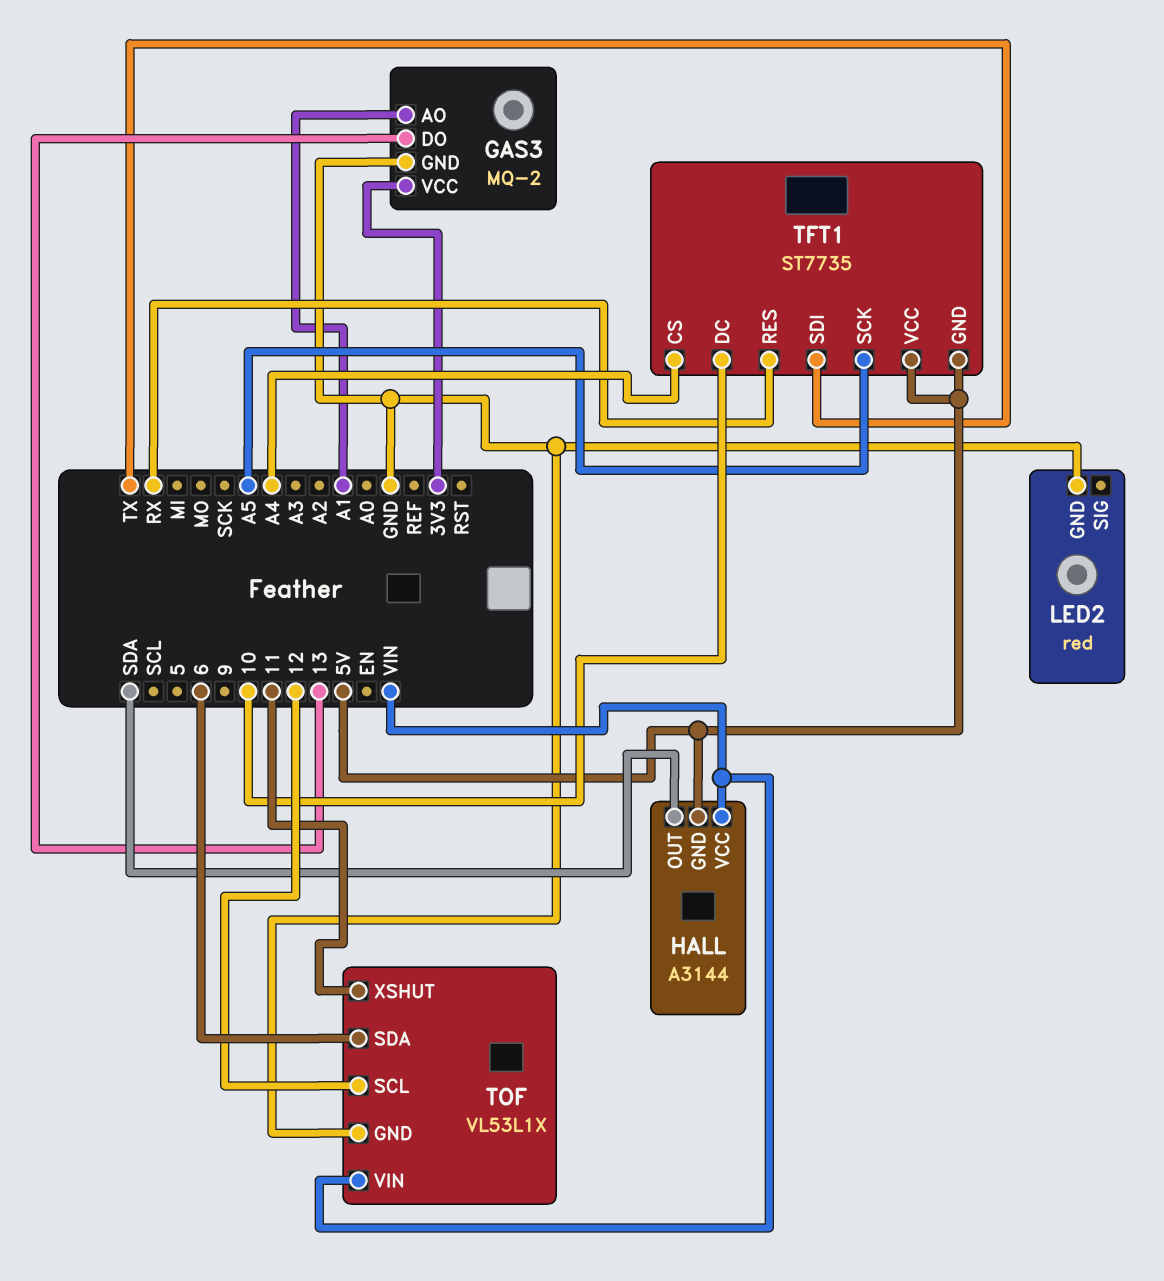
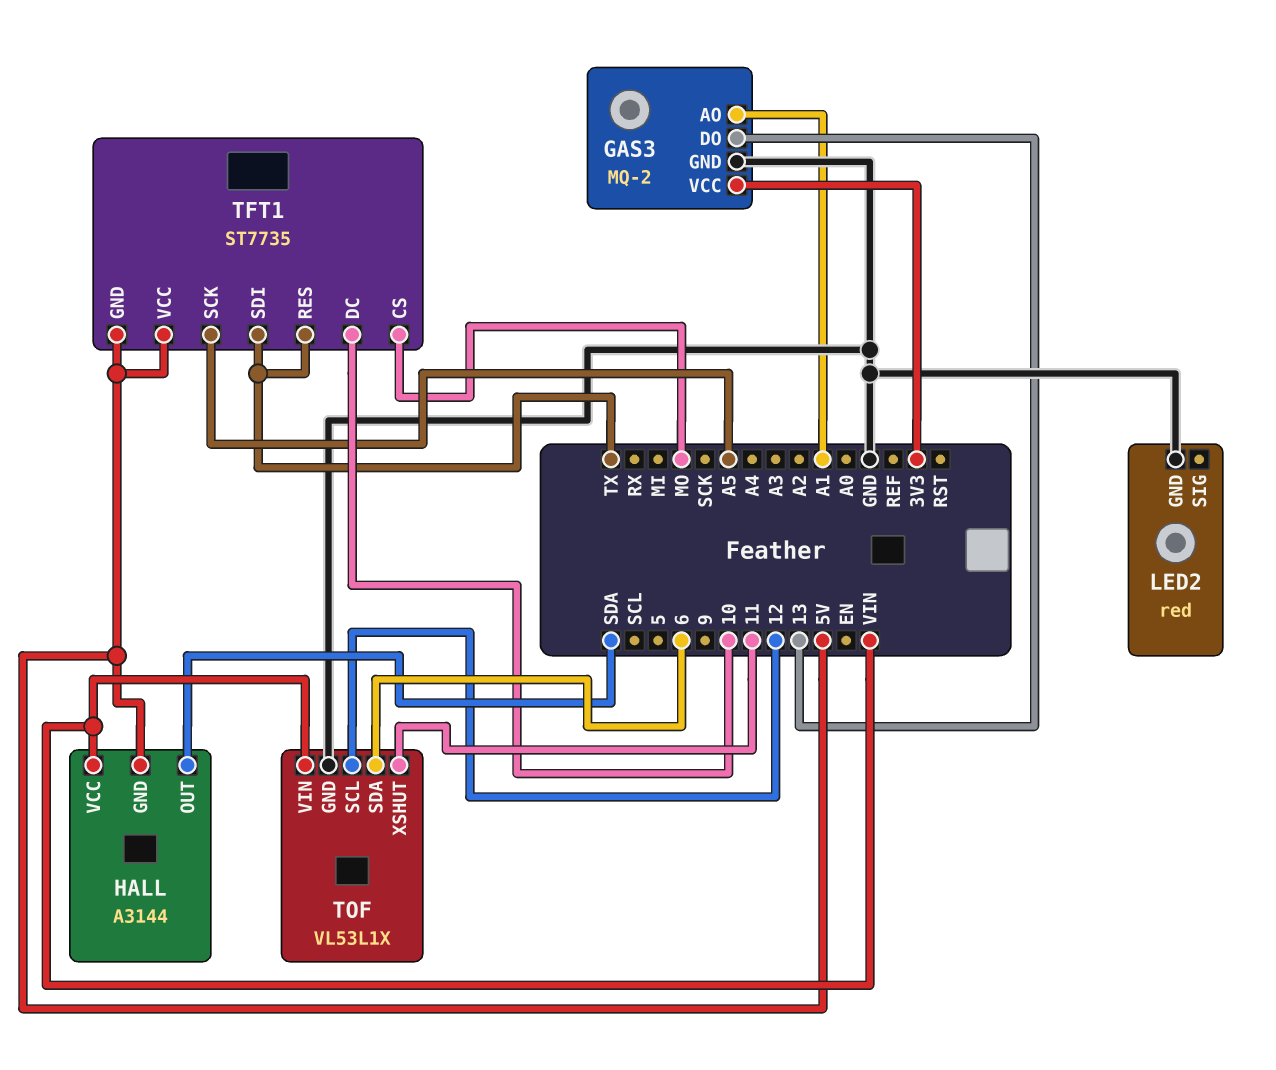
TFT1 pin CS: A4 -> MO
TFT1 pin RES: RX -> TX

